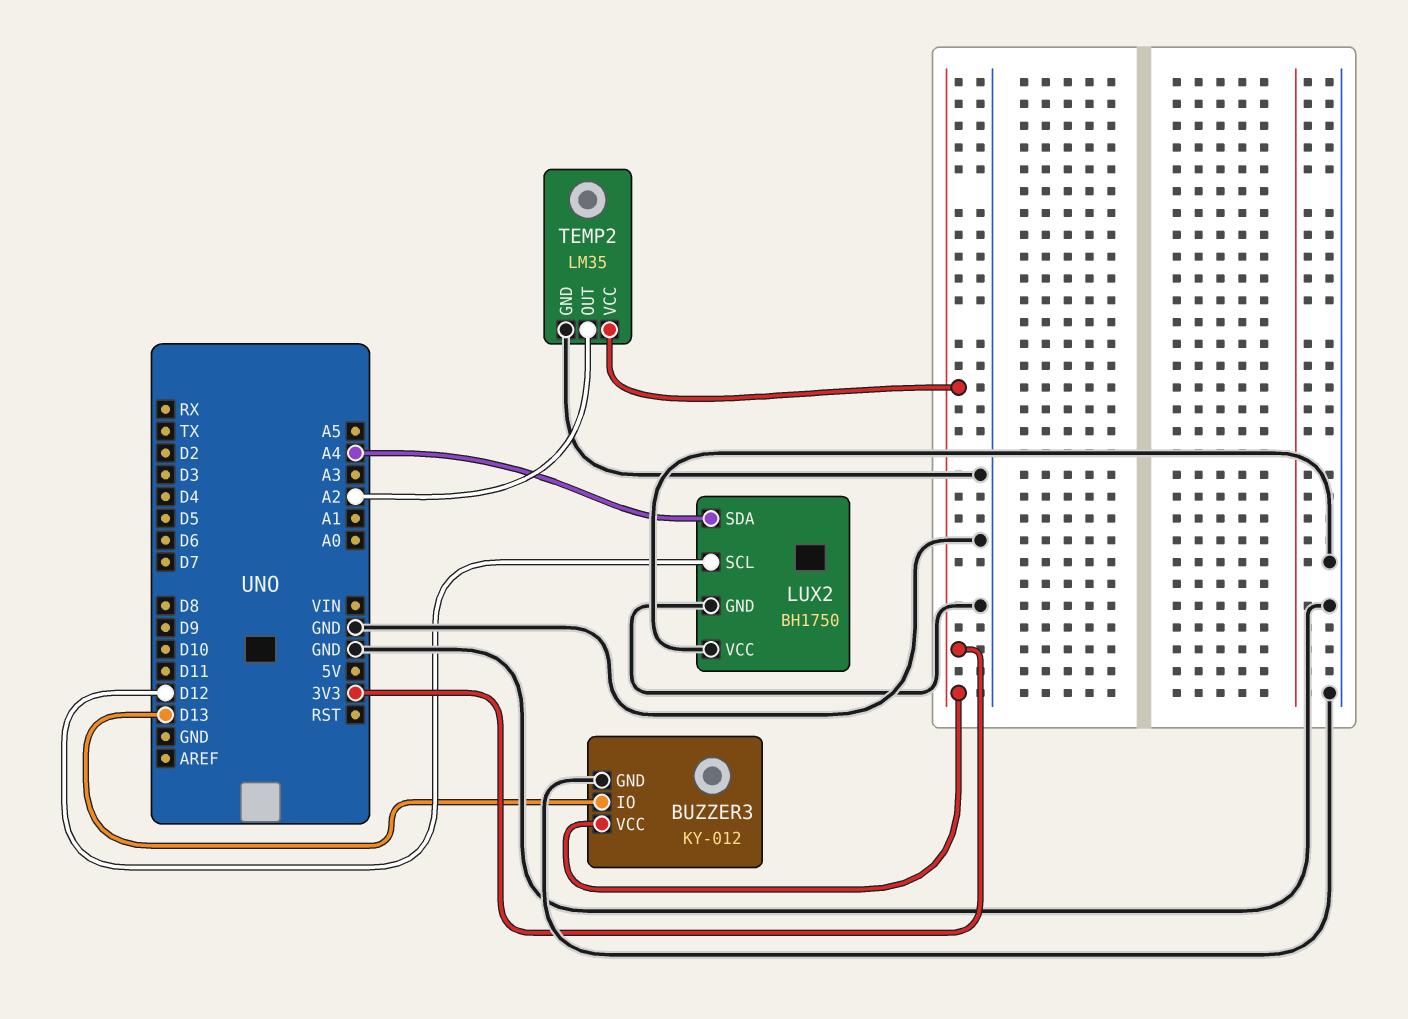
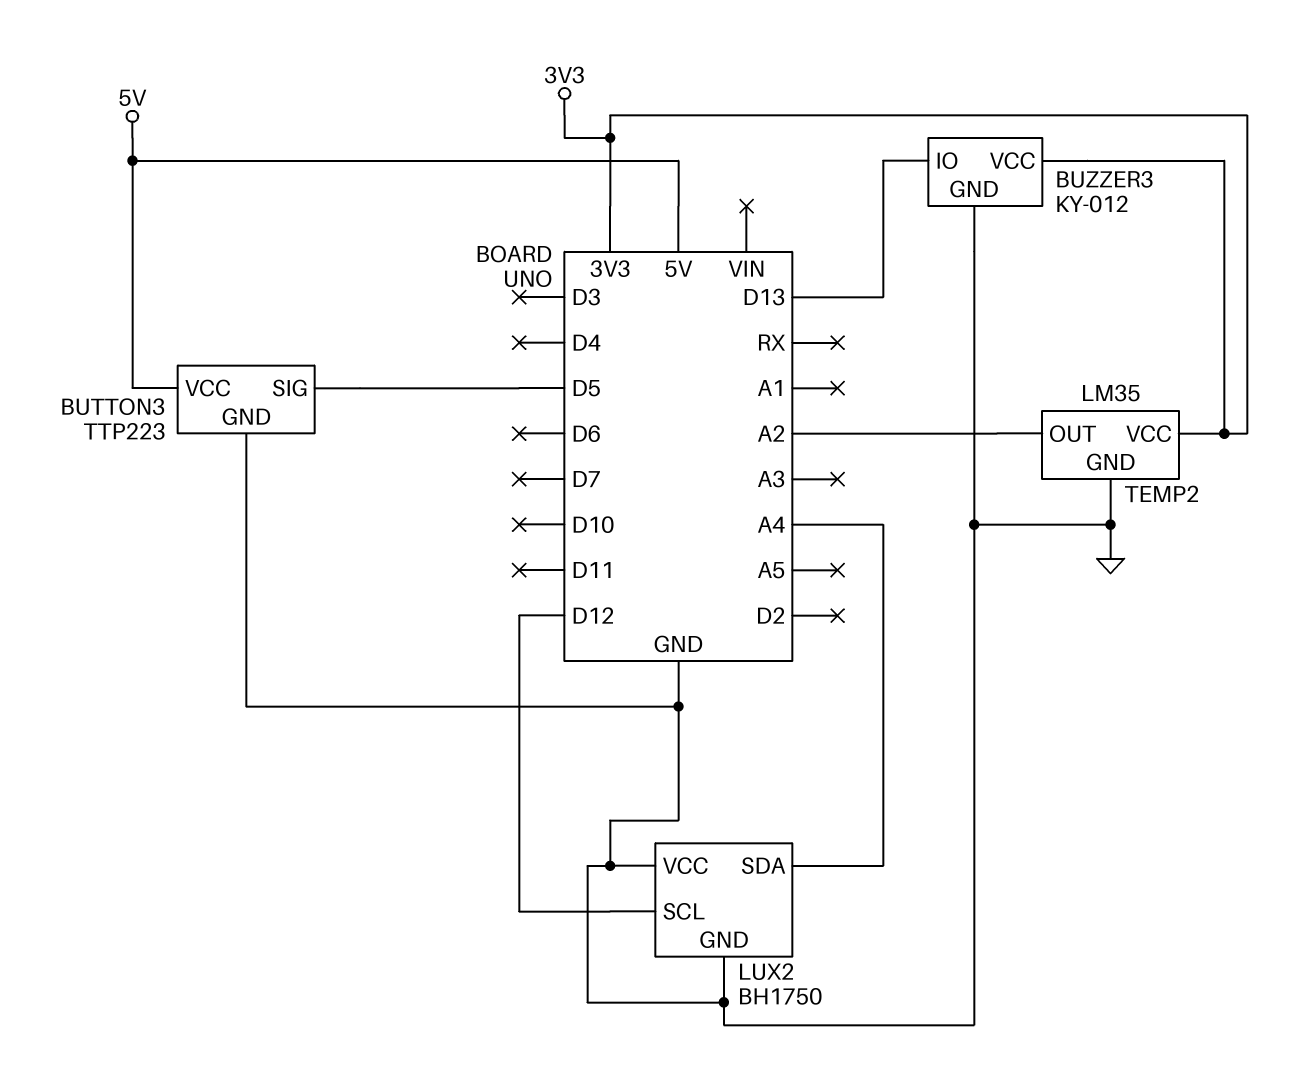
BUTTON3: none -> TTP223
BUTTON3 pin GND: none -> GND
BUTTON3 pin SIG: none -> D5
BUTTON3 pin VCC: none -> 5V

